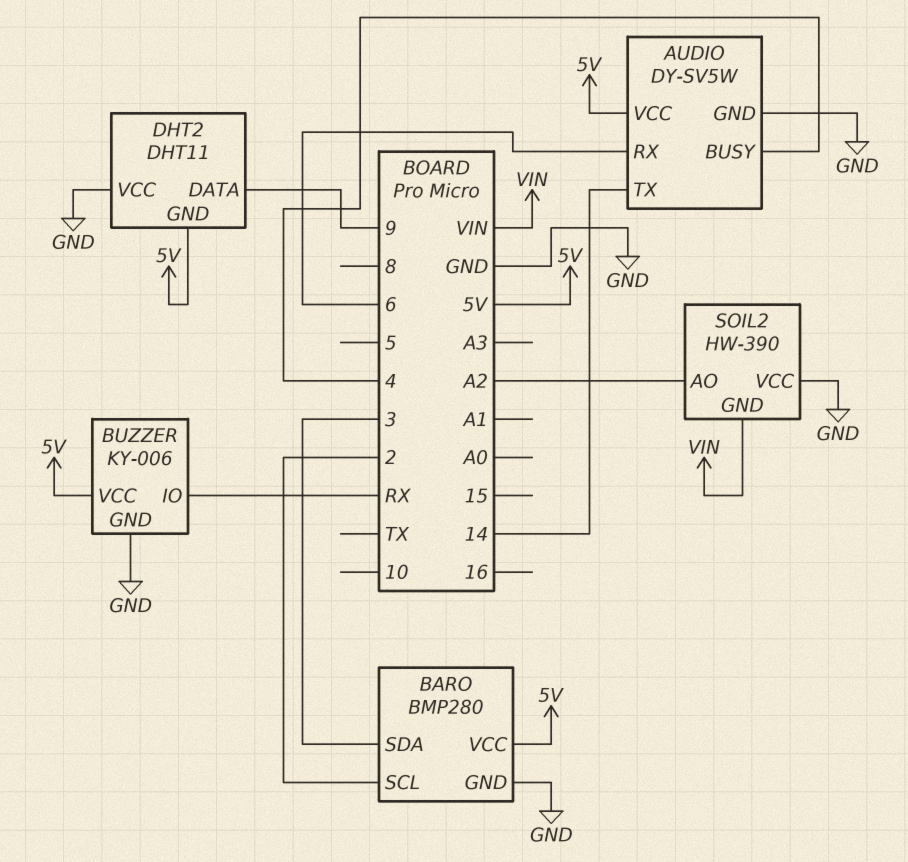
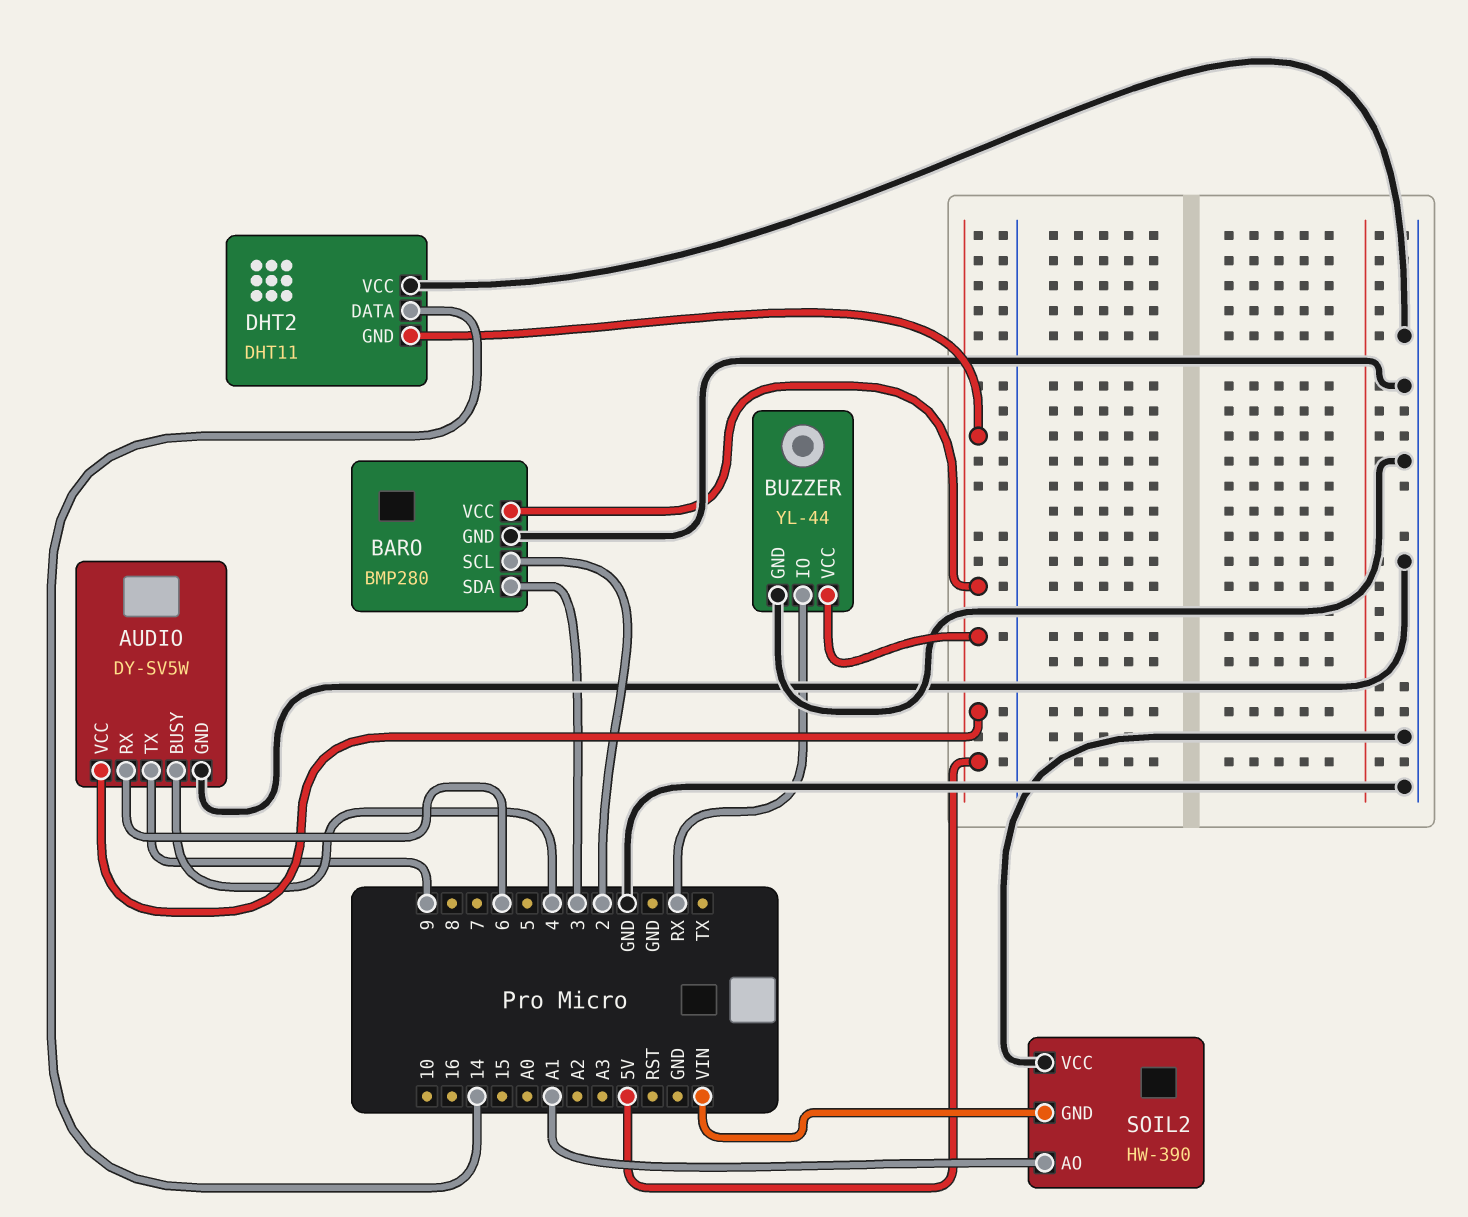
AUDIO pin TX: 14 -> 9
BUZZER: KY-006 -> YL-44
DHT2 pin DATA: 9 -> 14
SOIL2 pin AO: A2 -> A1

